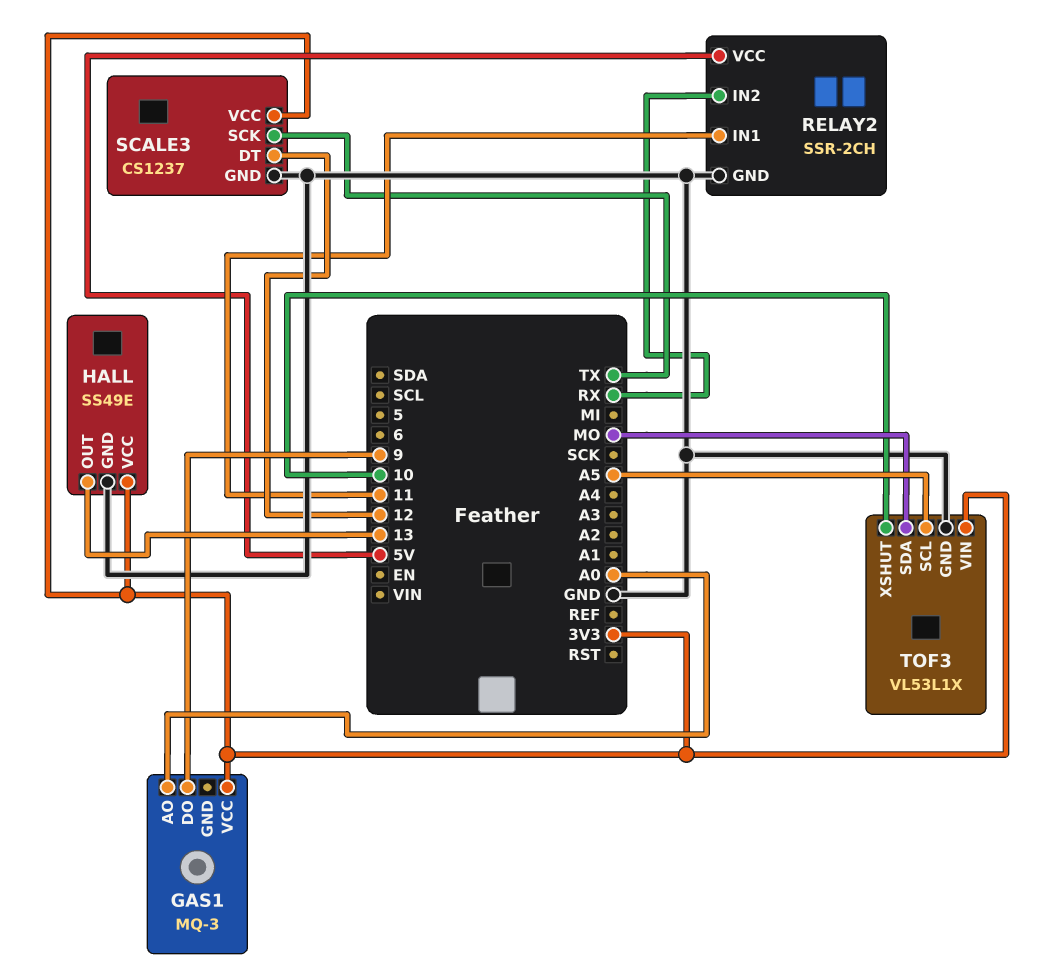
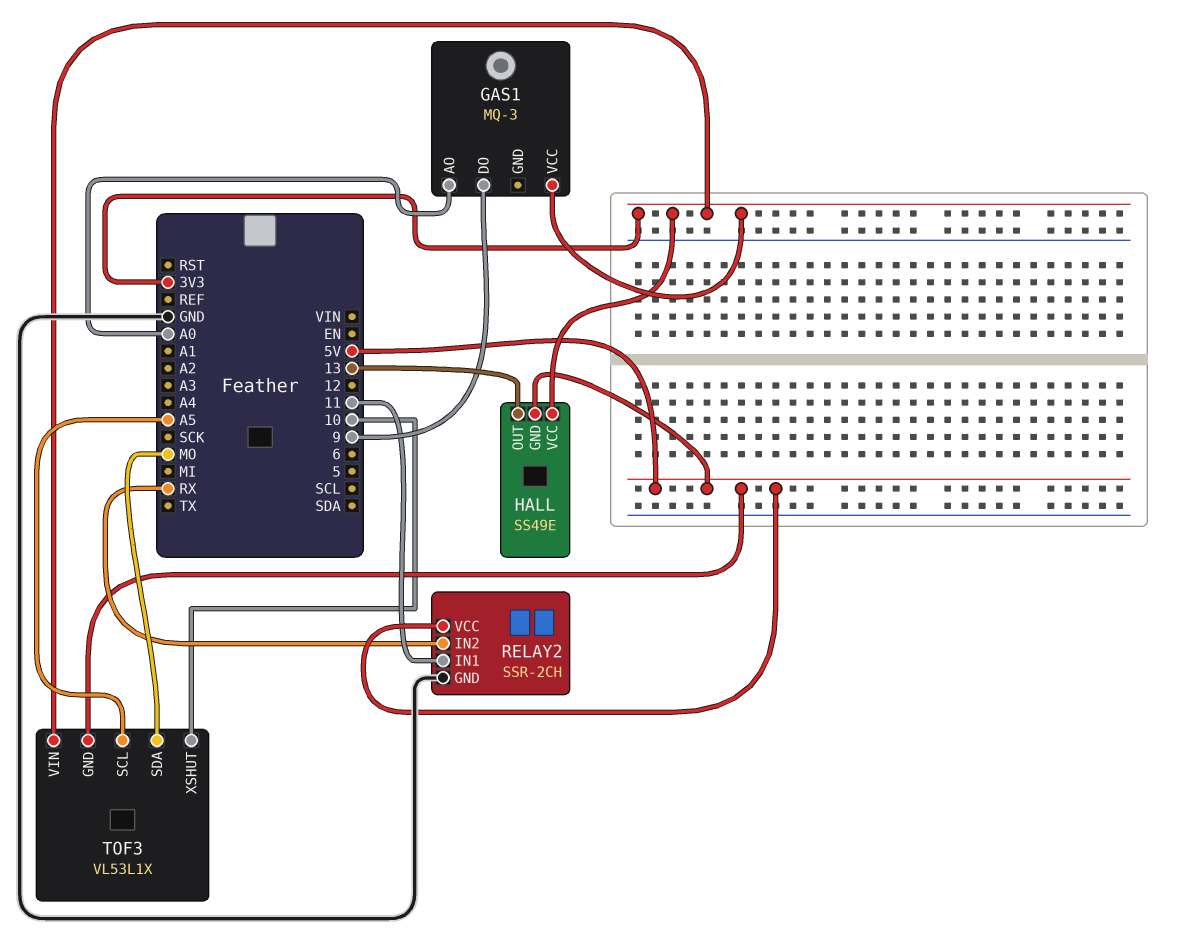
HALL pin GND: GND -> 5V
SCALE3: CS1237 -> none
SCALE3 pin DT: 12 -> none
SCALE3 pin GND: GND -> none
SCALE3 pin SCK: TX -> none
SCALE3 pin VCC: 3V3 -> none
TOF3 pin GND: GND -> 5V

